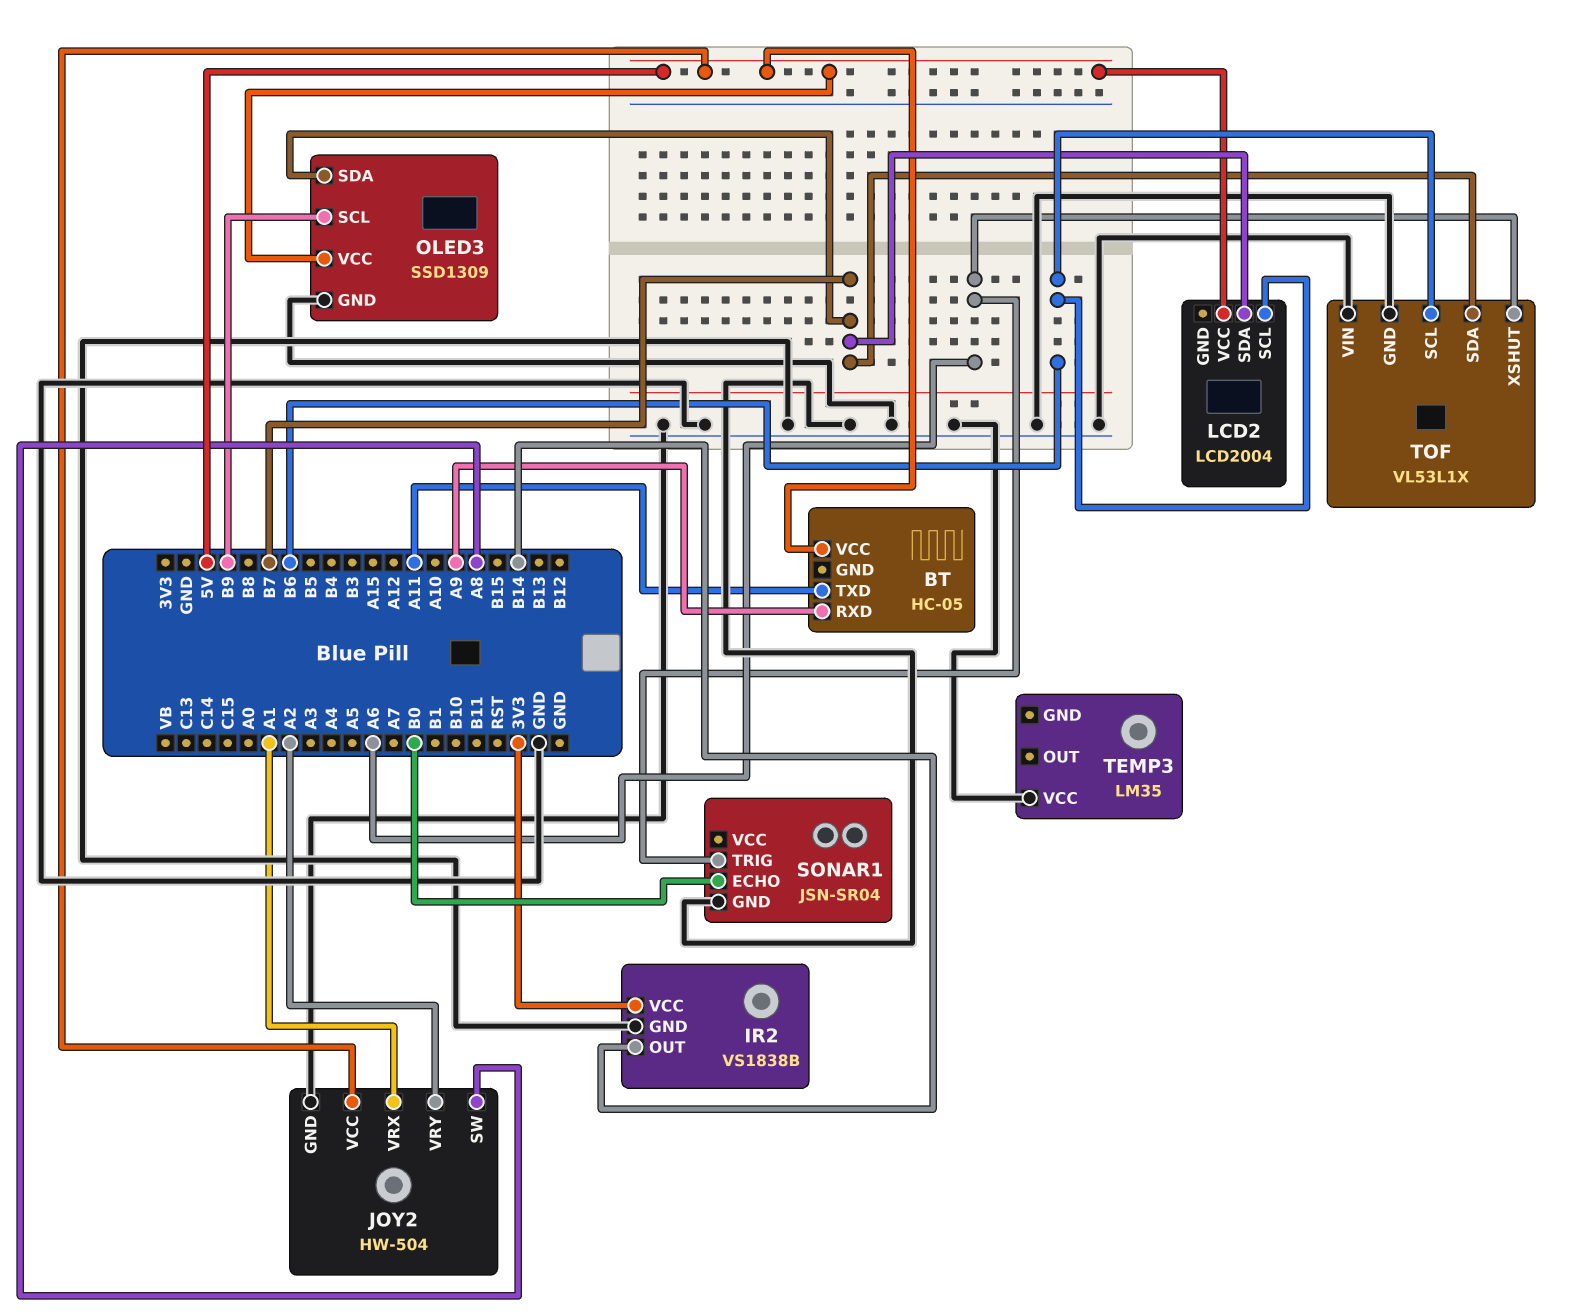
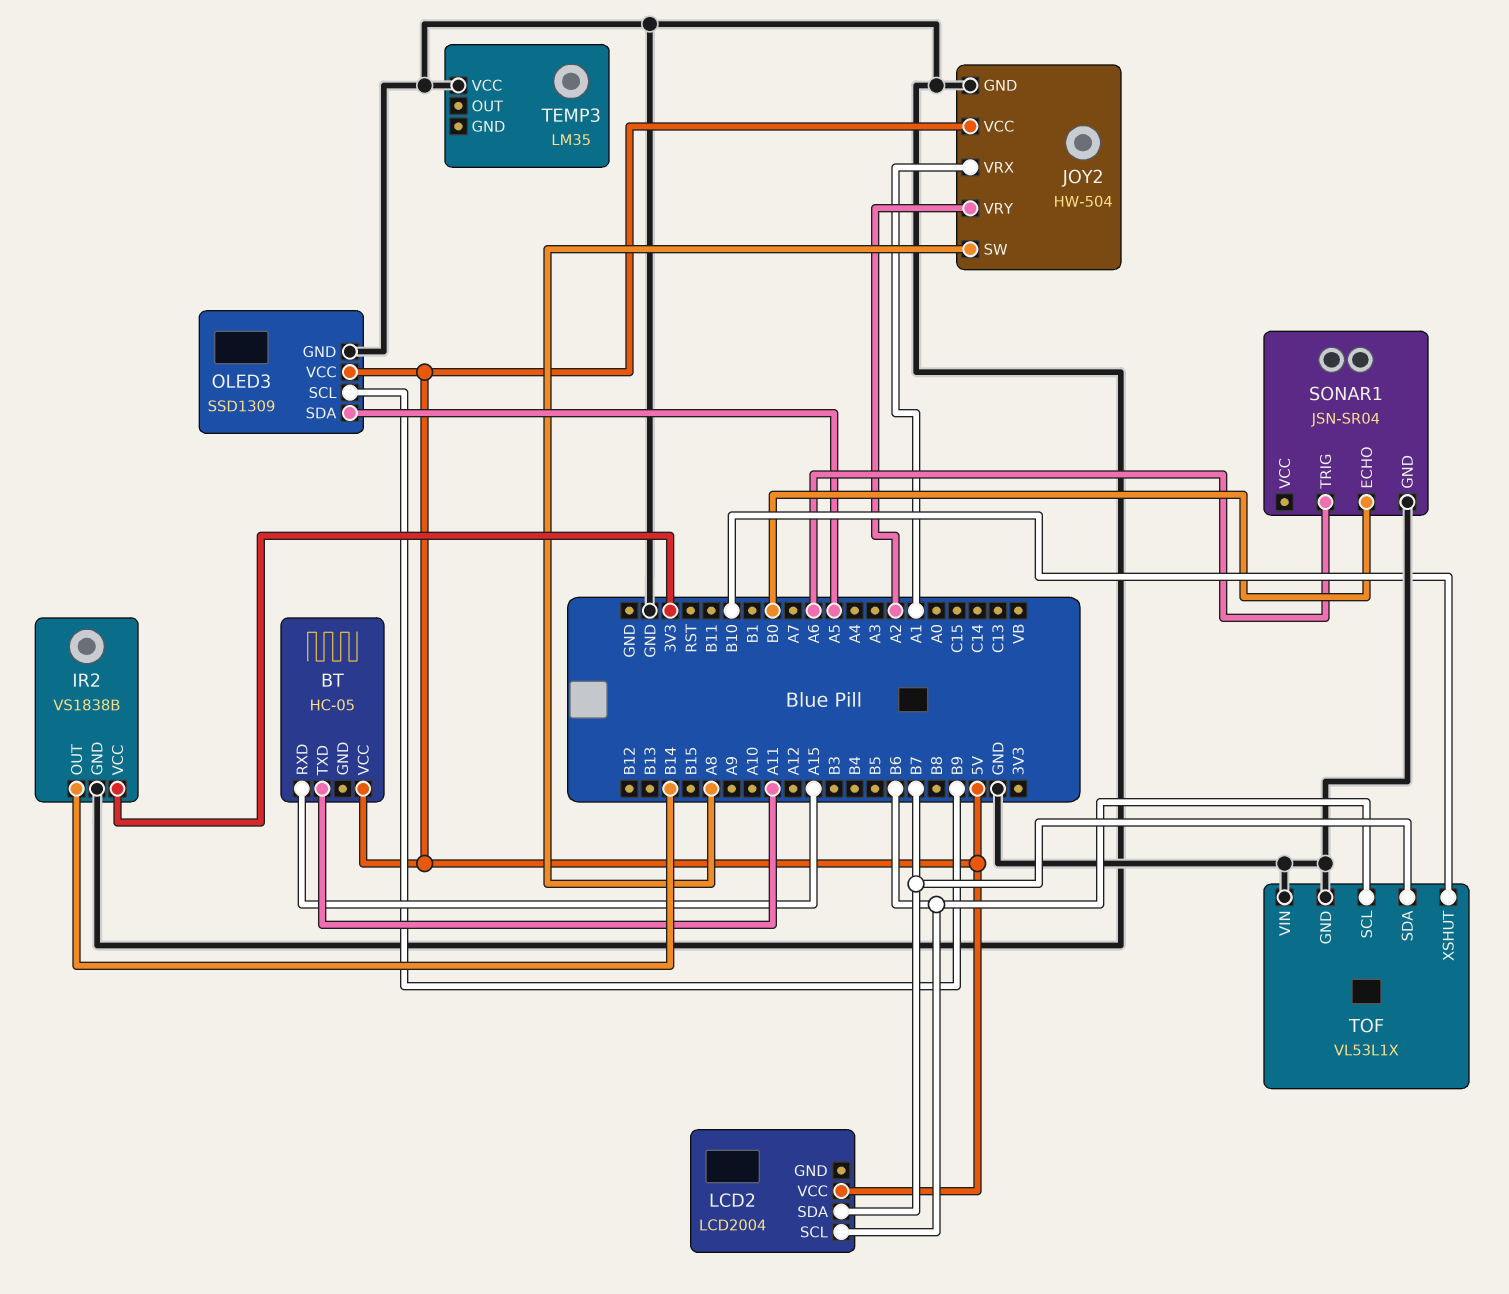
BT pin RXD: A9 -> A15
OLED3 pin SDA: B7 -> A5
TOF pin XSHUT: A6 -> B10

